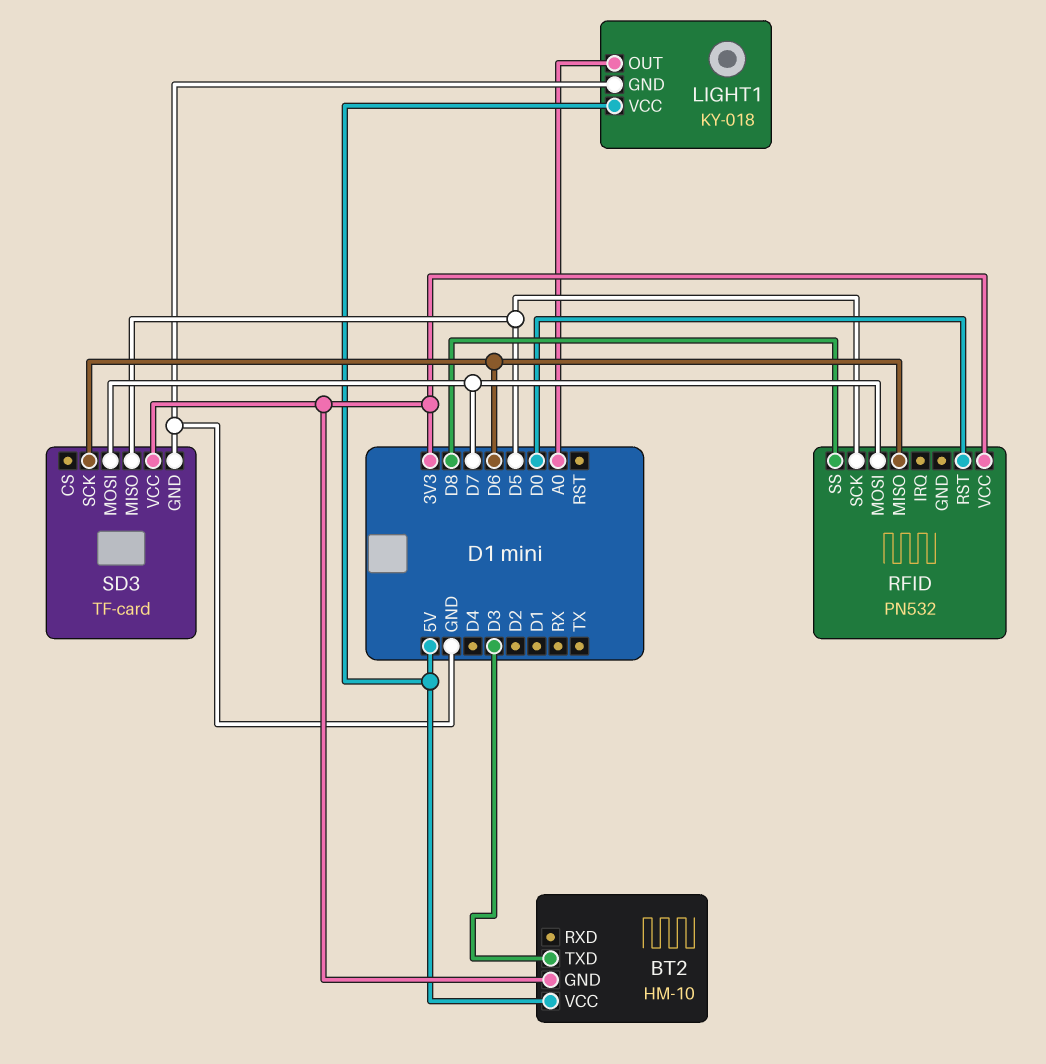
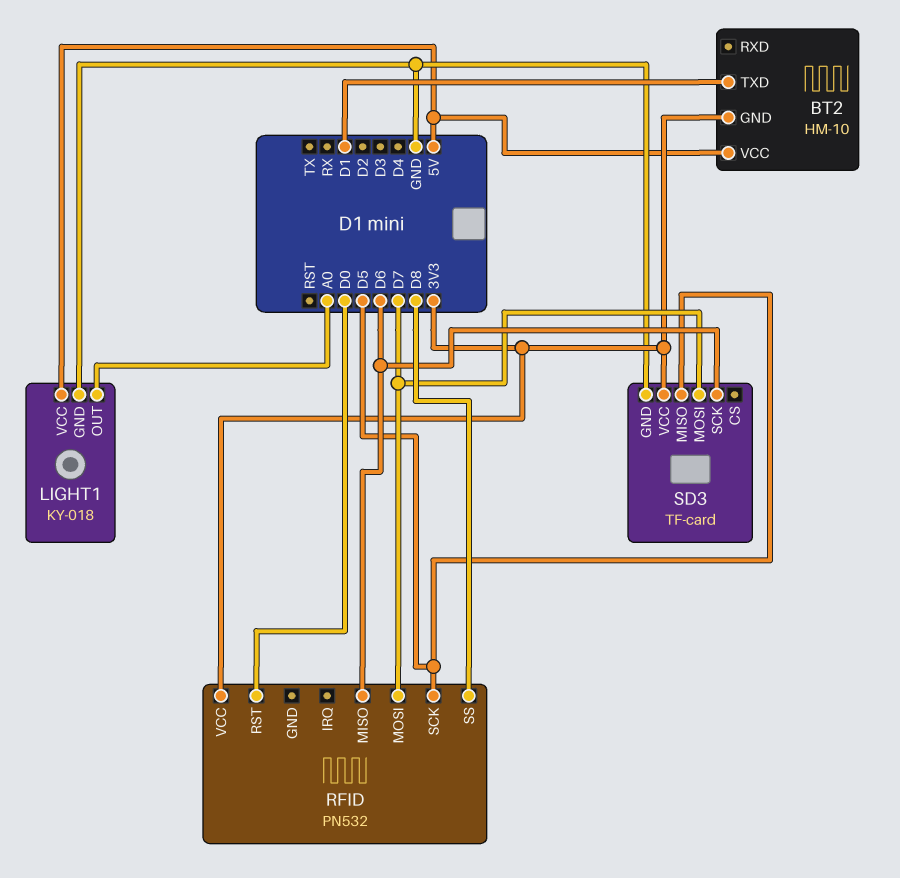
BT2 pin TXD: D3 -> D1

